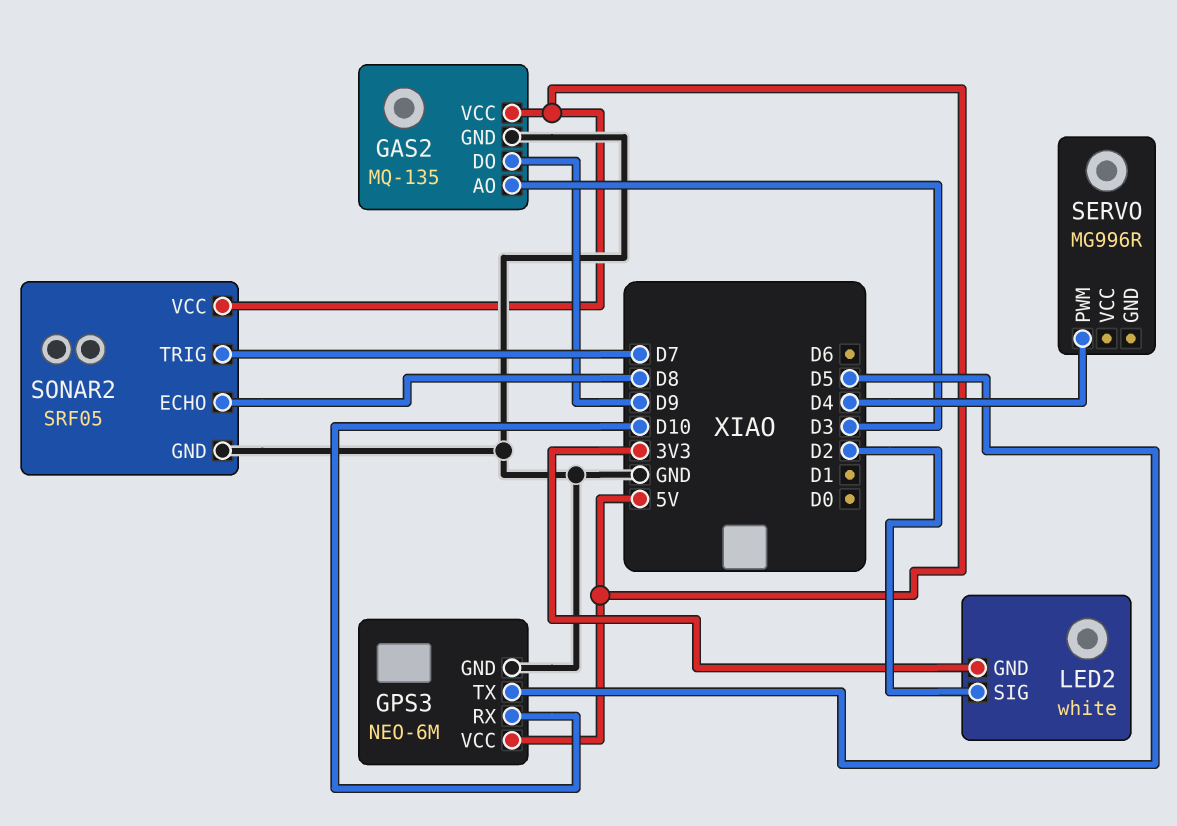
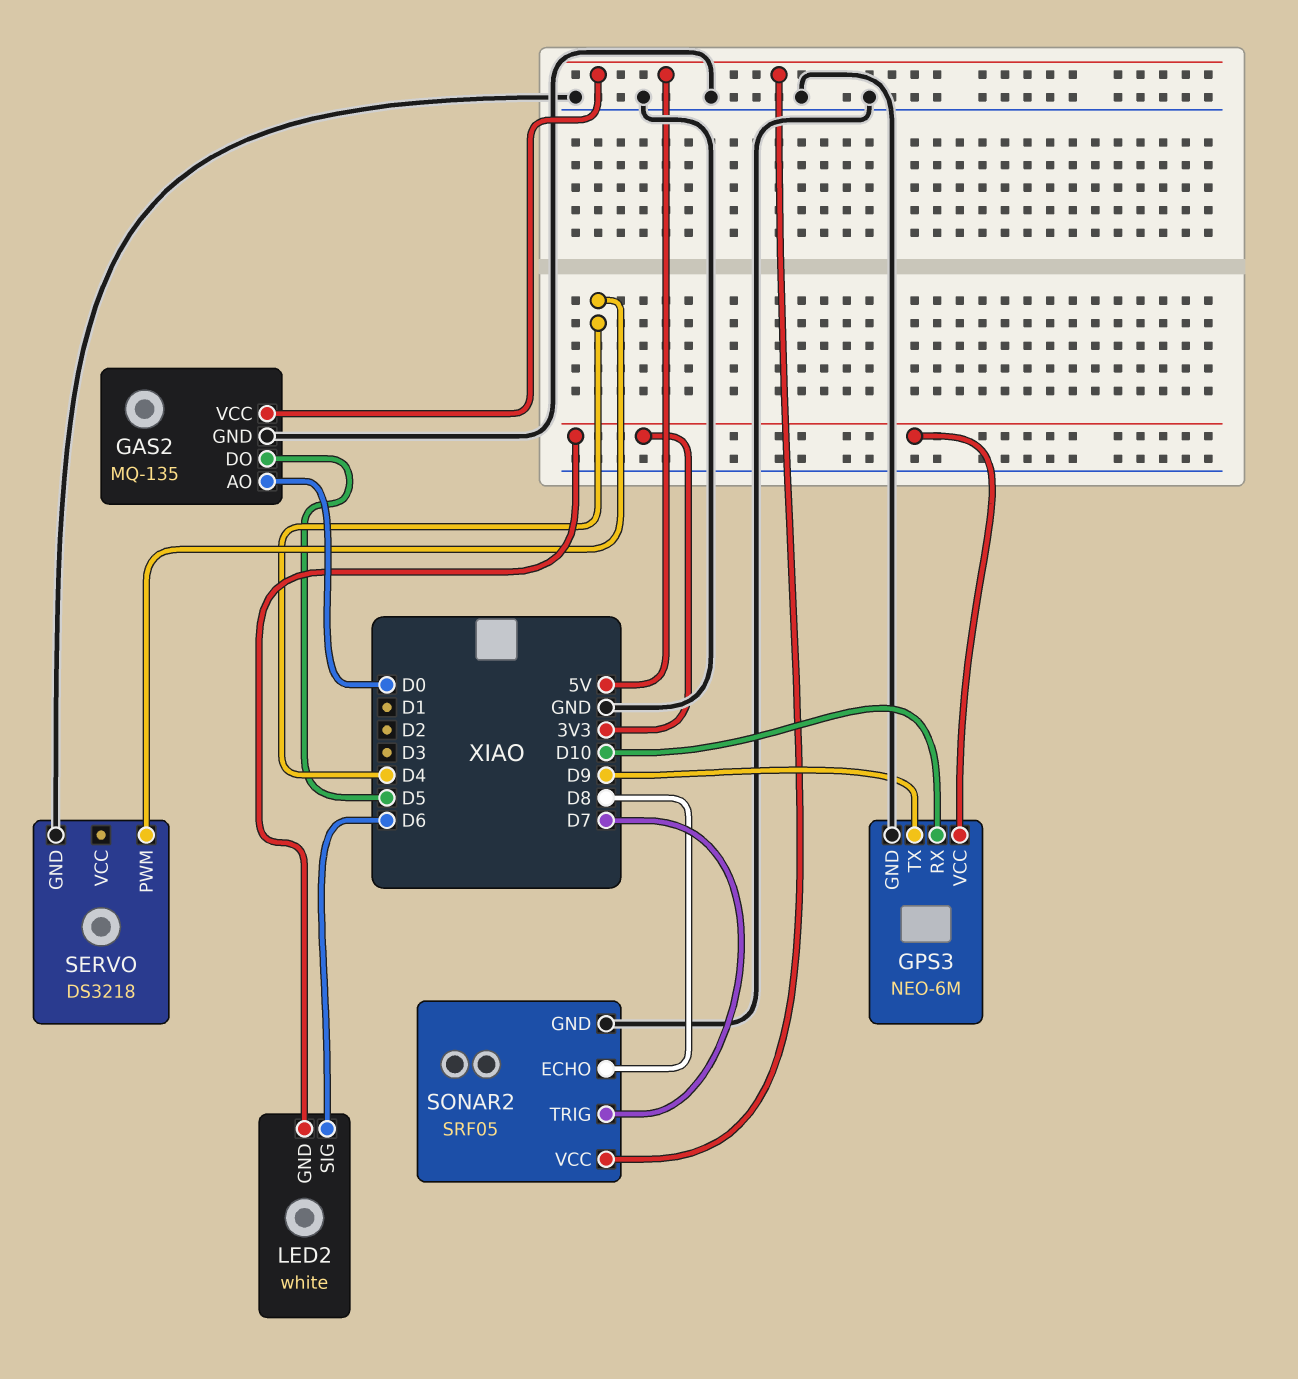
GAS2 pin AO: D3 -> D0
GAS2 pin DO: D9 -> D5
GPS3 pin TX: D5 -> D9
GPS3 pin VCC: 5V -> 3V3
LED2 pin SIG: D2 -> D6
SERVO: MG996R -> DS3218
SERVO pin GND: none -> GND

